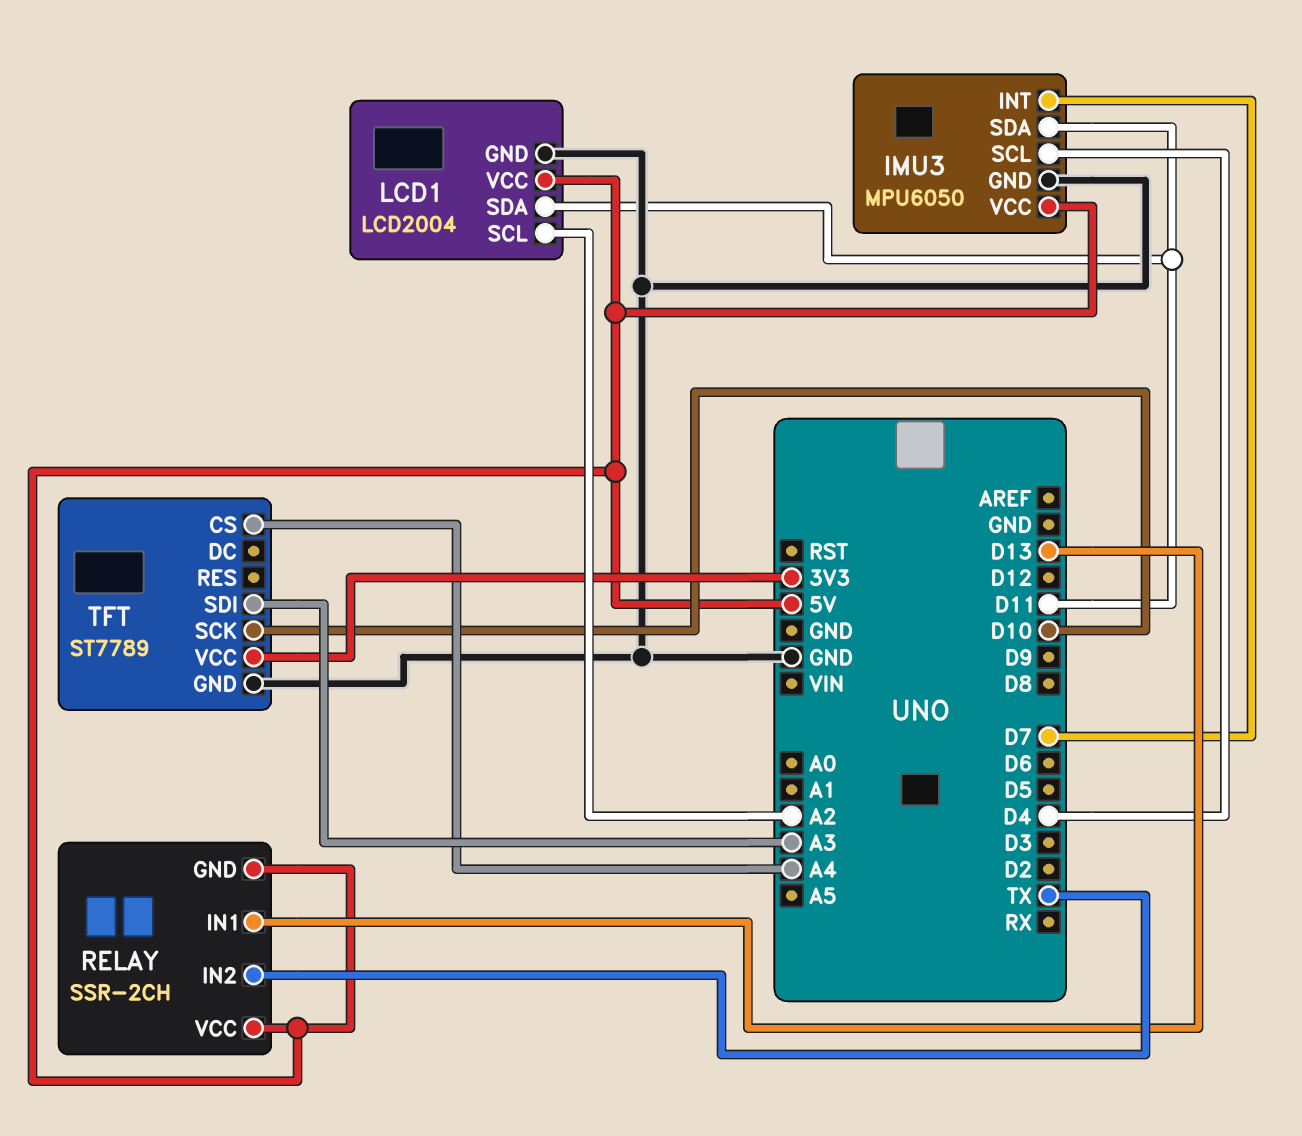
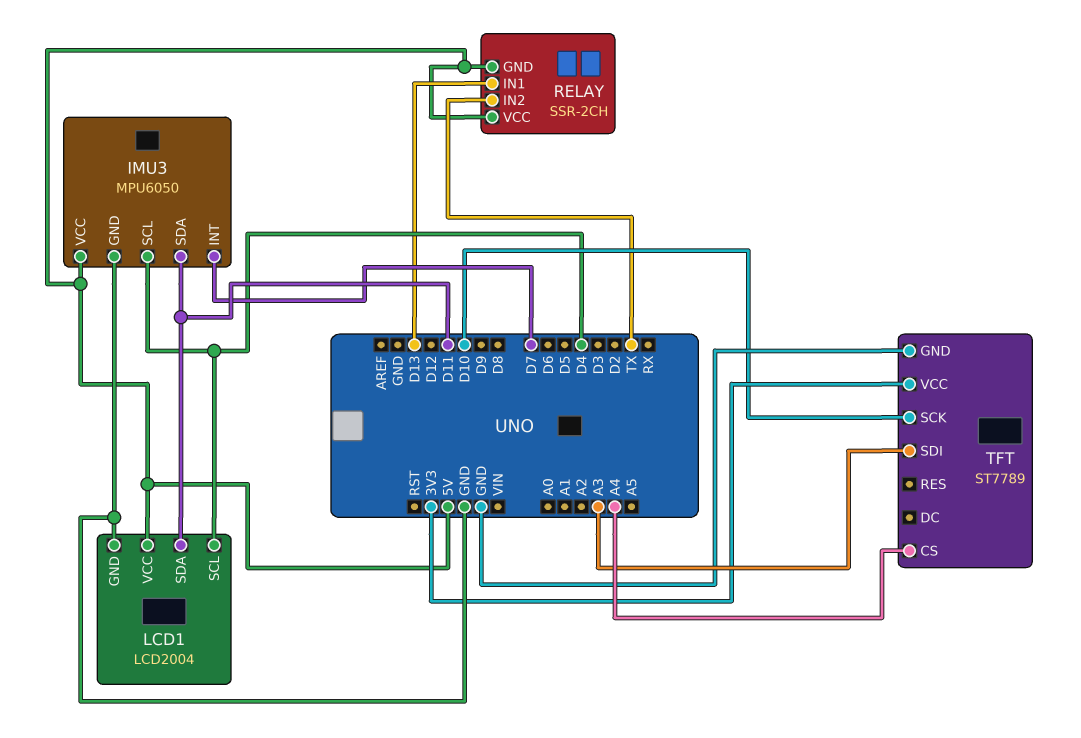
LCD1 pin SCL: A2 -> D4

